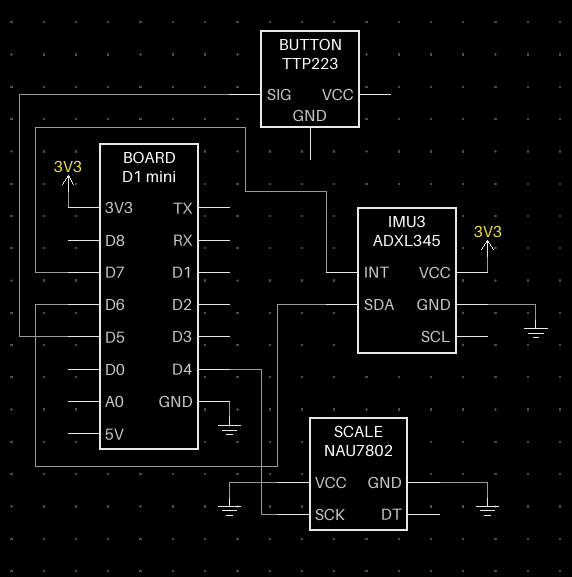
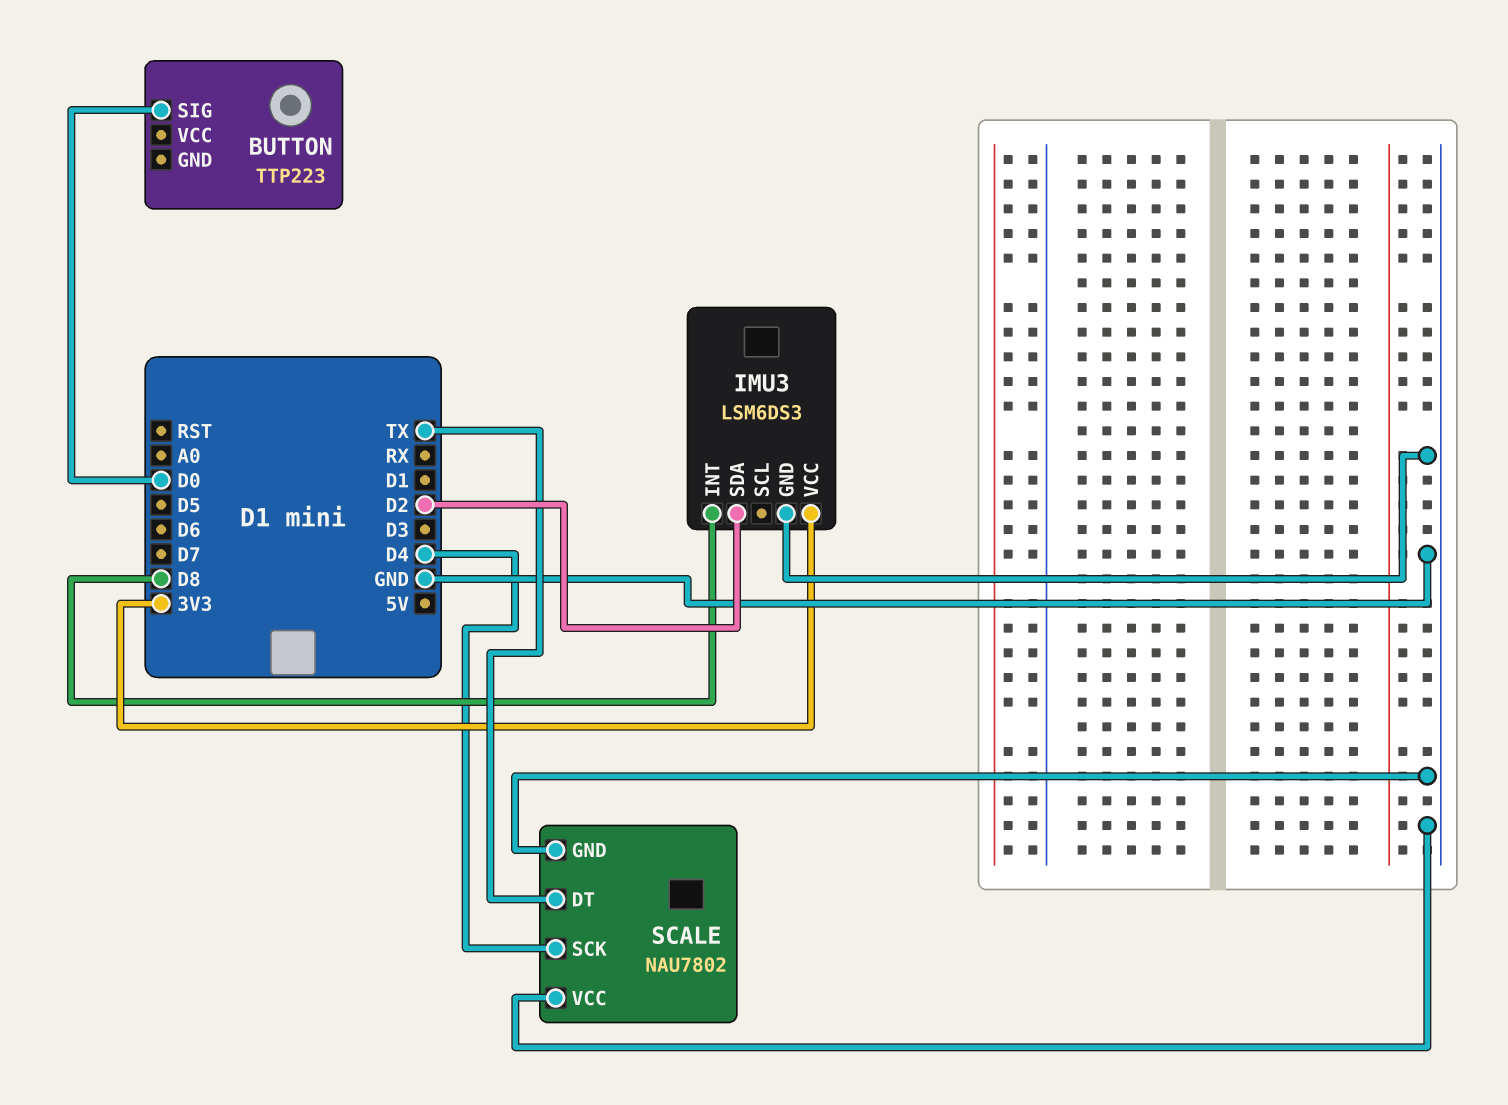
BUTTON pin SIG: D5 -> D0
IMU3: ADXL345 -> LSM6DS3
IMU3 pin INT: D7 -> D8
IMU3 pin SDA: D6 -> D2
SCALE pin DT: none -> TX

